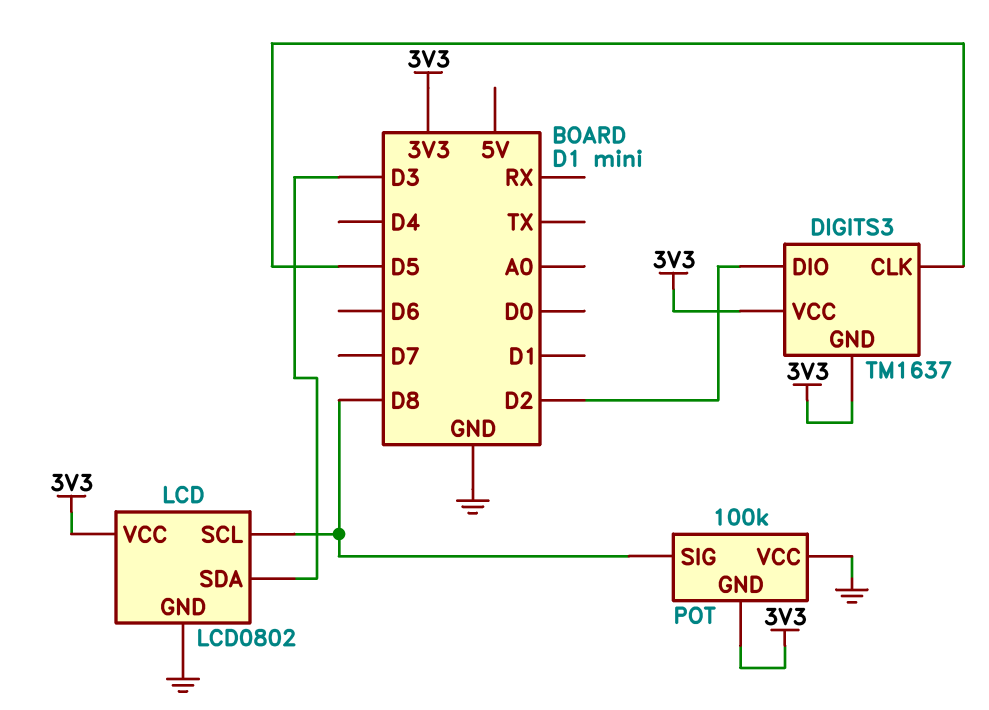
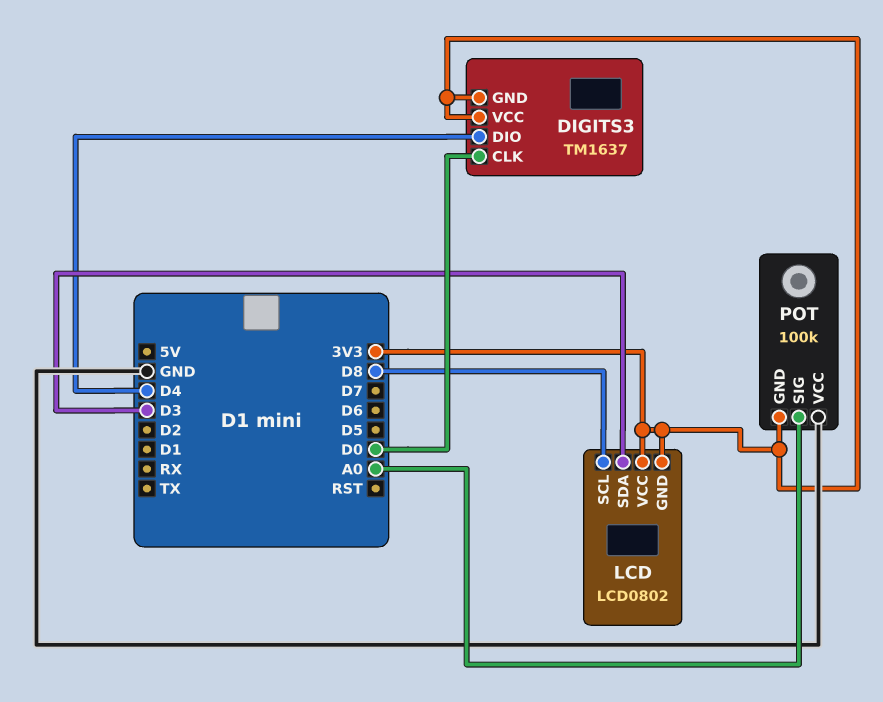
DIGITS3 pin CLK: D5 -> D0
DIGITS3 pin DIO: D2 -> D4
LCD pin GND: GND -> 3V3
POT pin SIG: D8 -> A0

